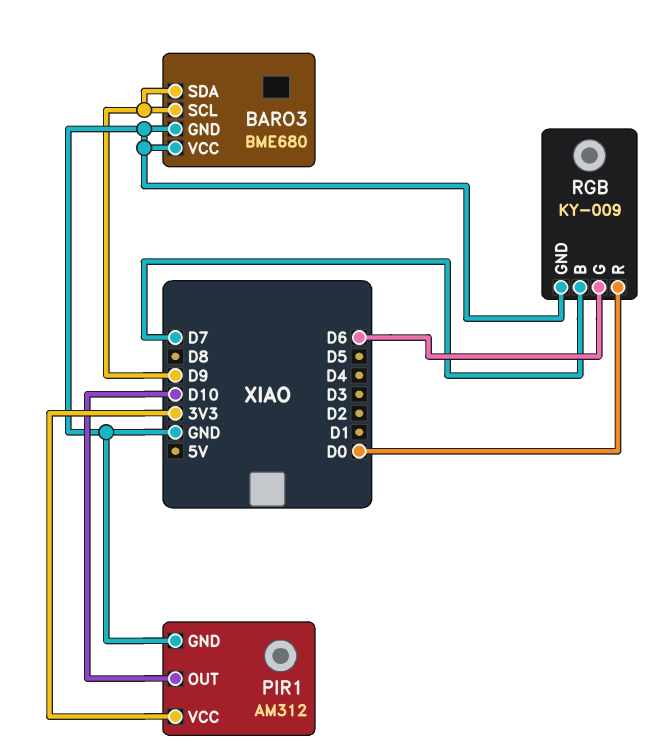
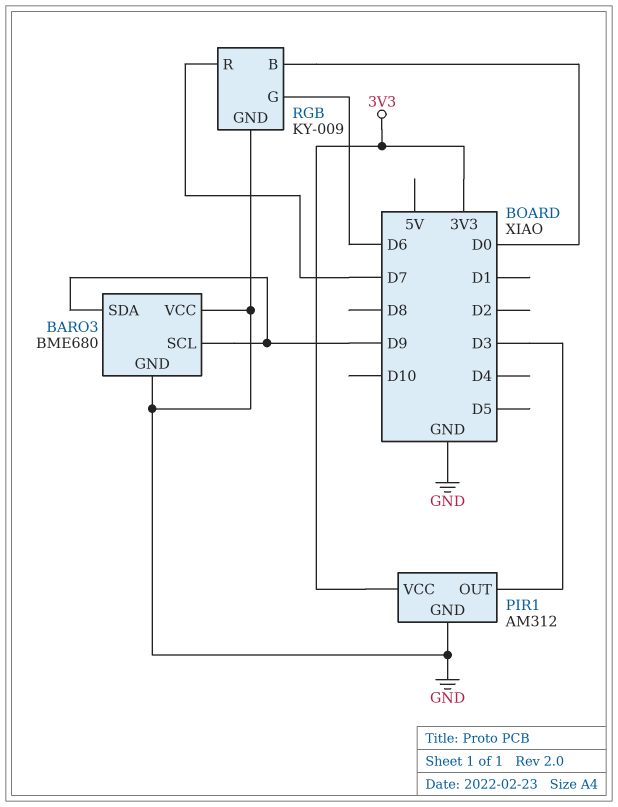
PIR1 pin OUT: D10 -> D3
RGB pin B: D7 -> D0
RGB pin R: D0 -> D7

